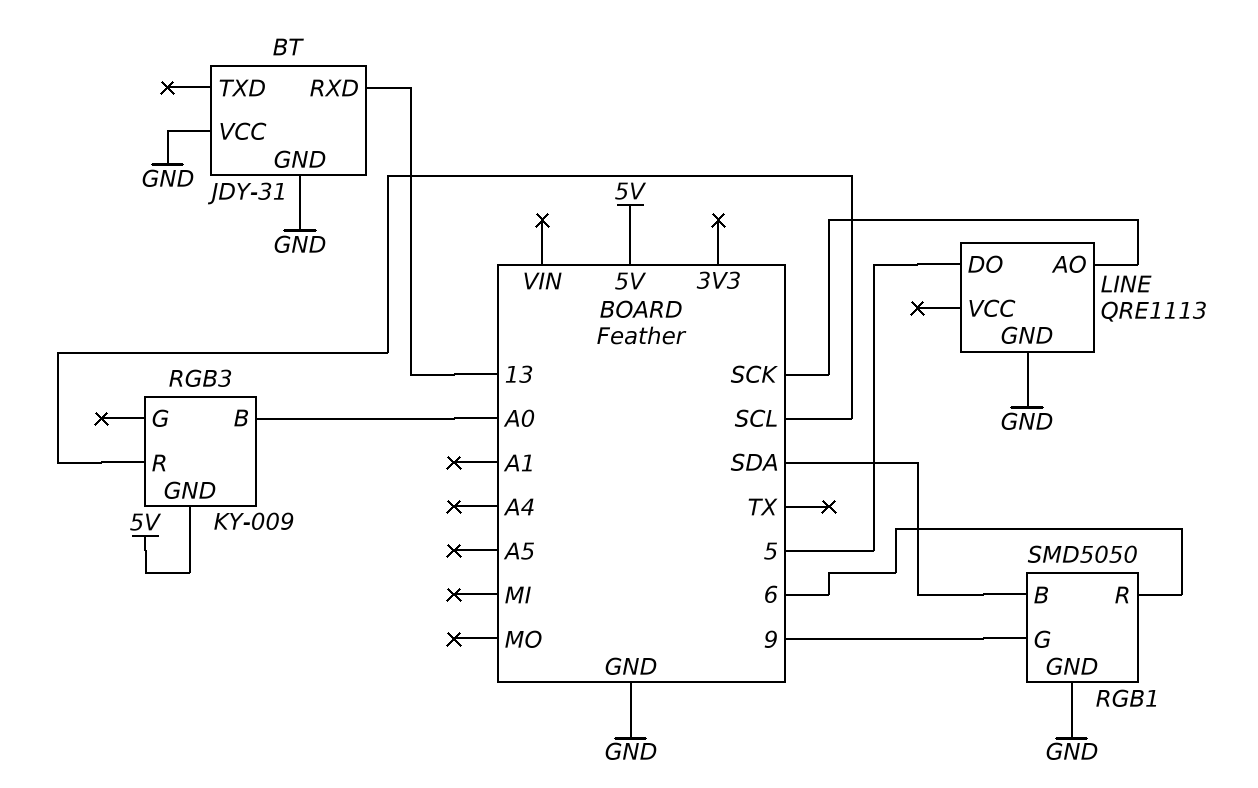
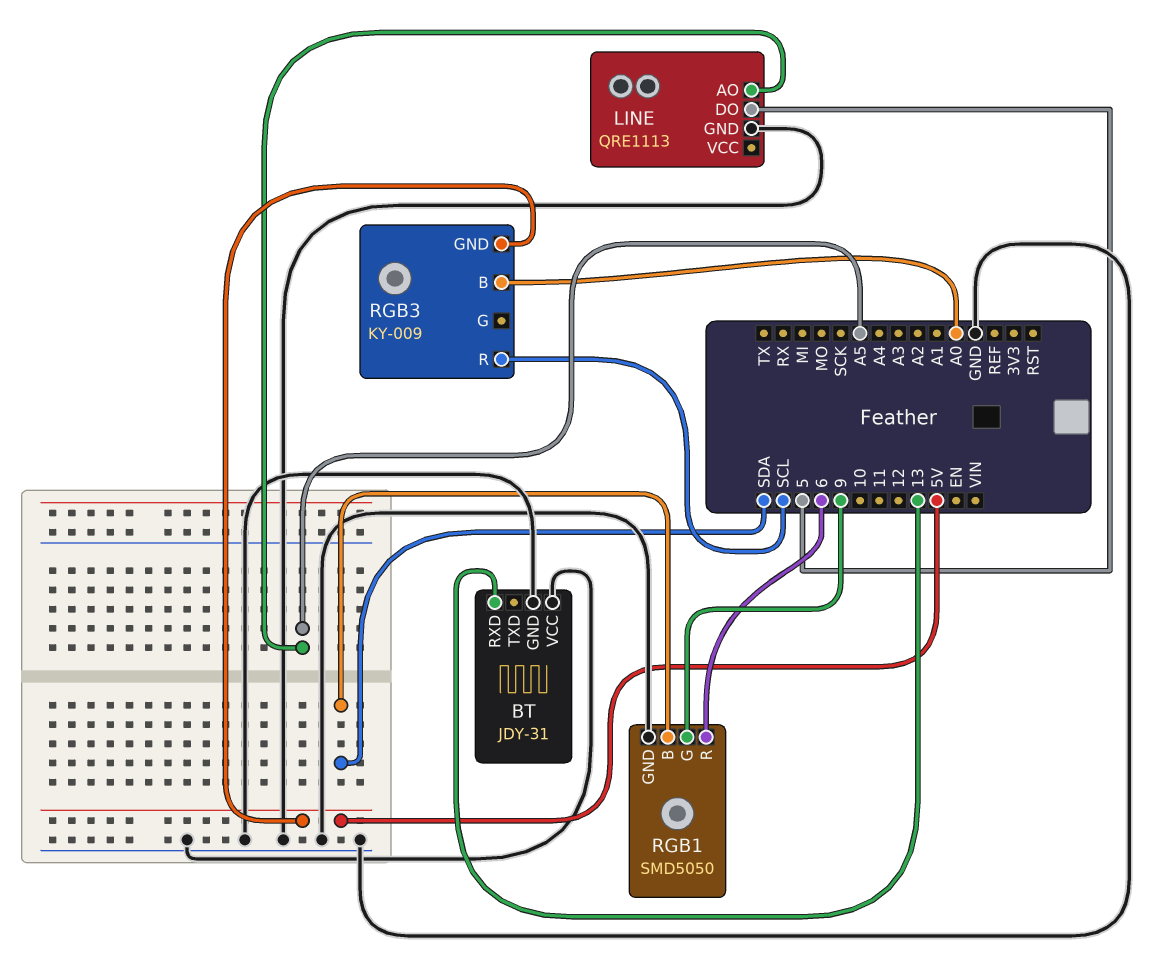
LINE pin AO: SCK -> A5

